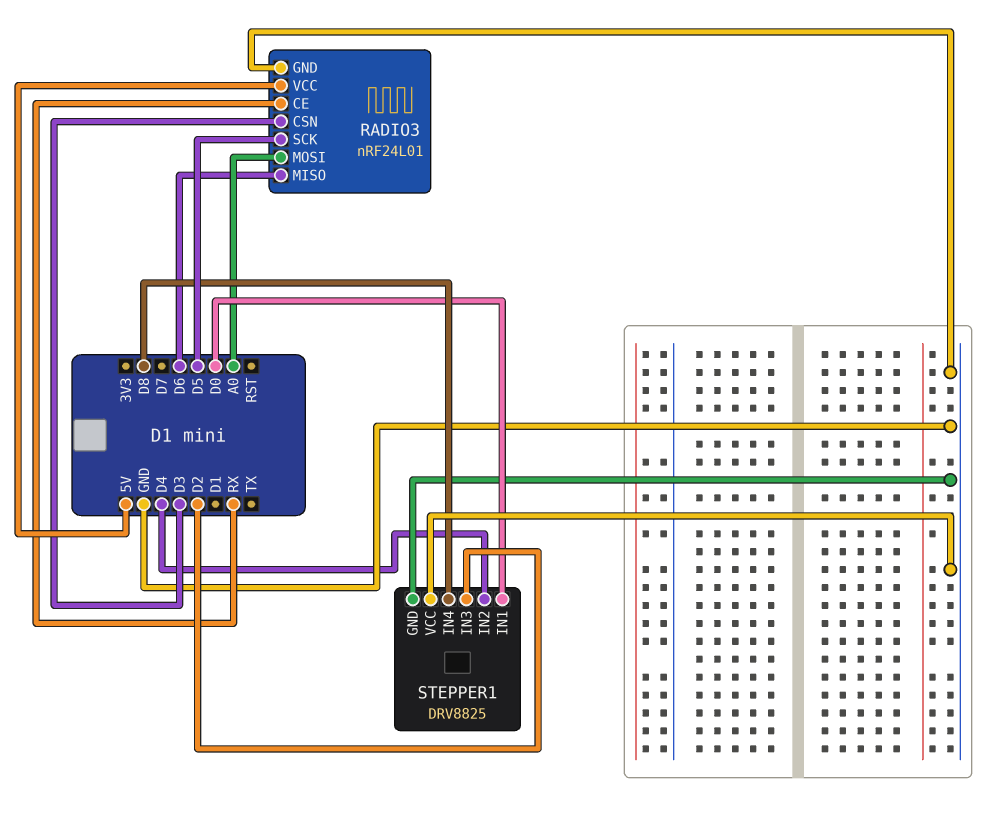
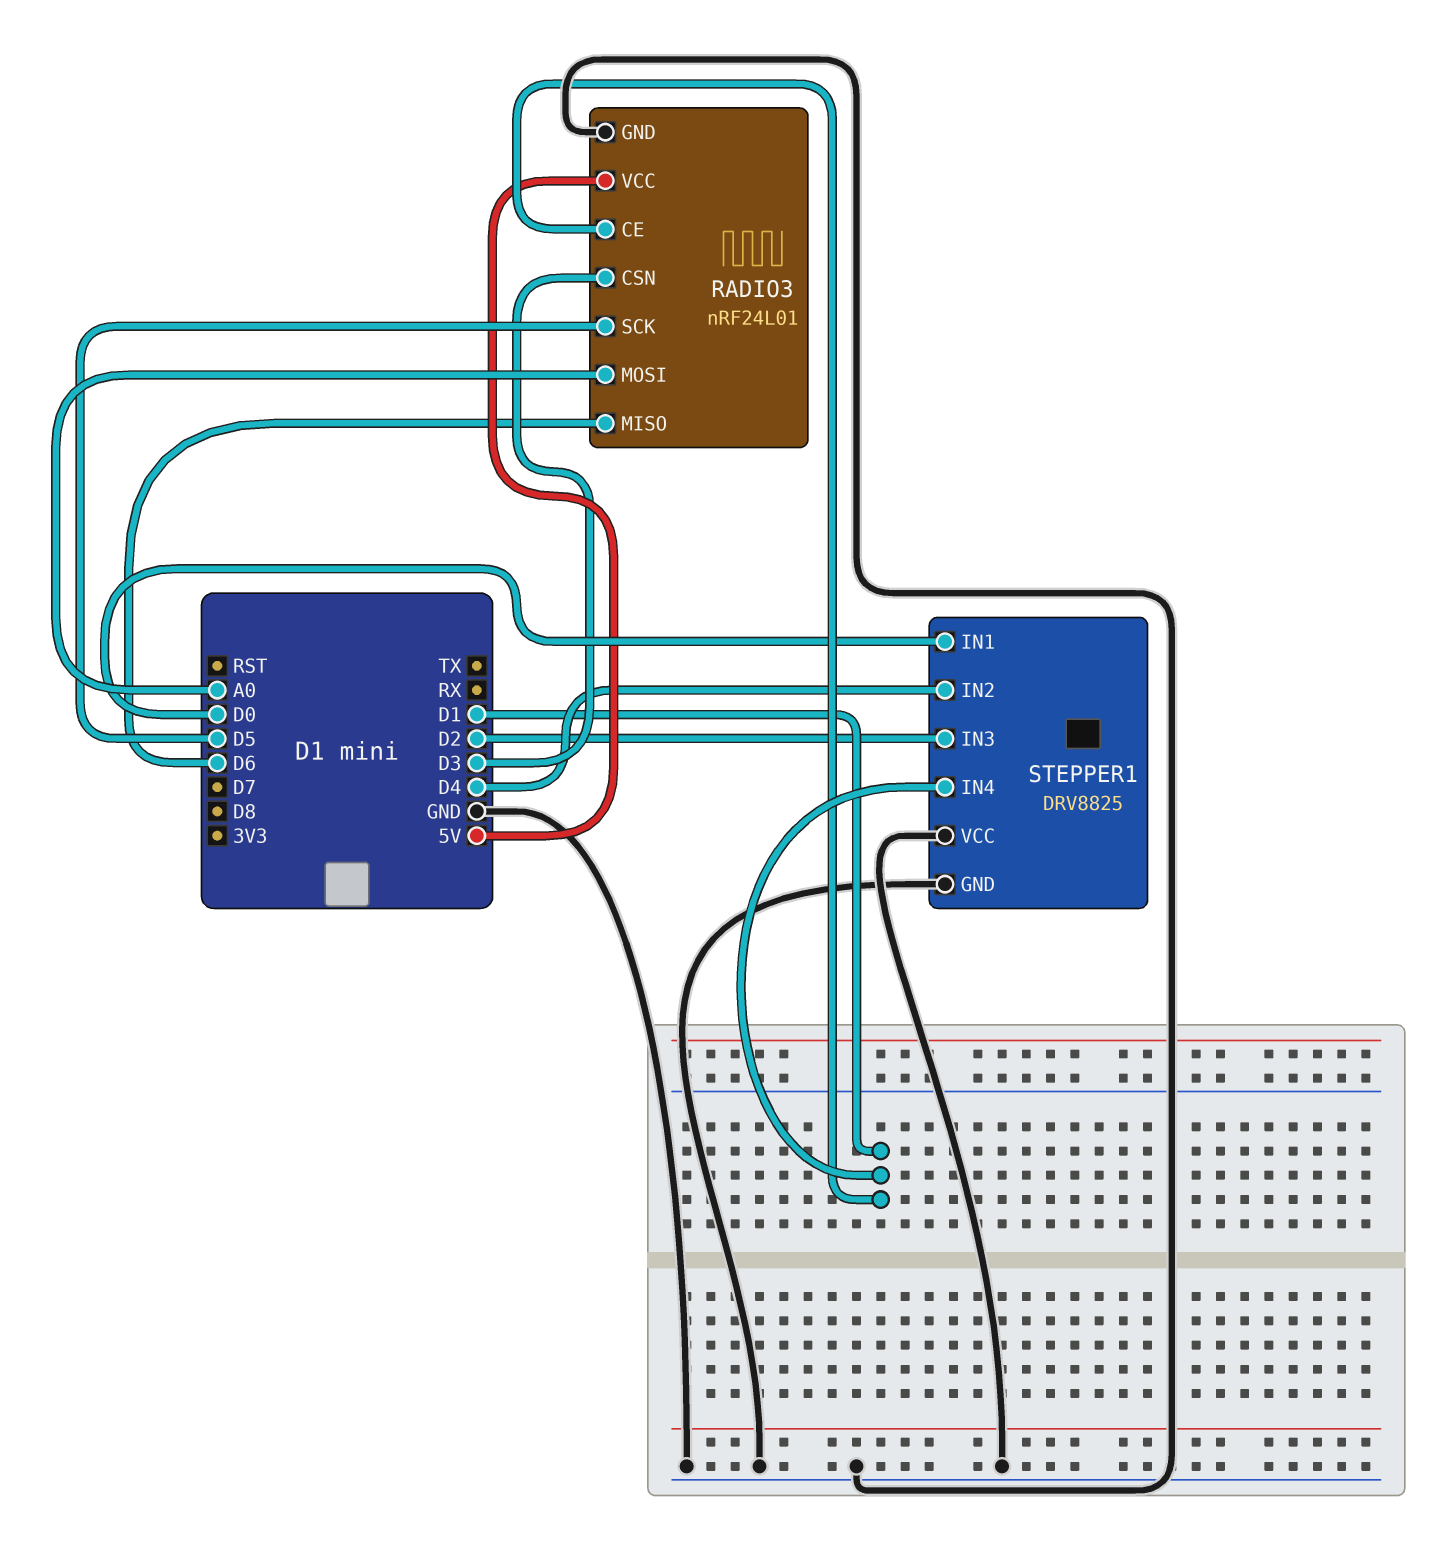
RADIO3 pin CE: RX -> D1
STEPPER1 pin IN4: D8 -> D1

